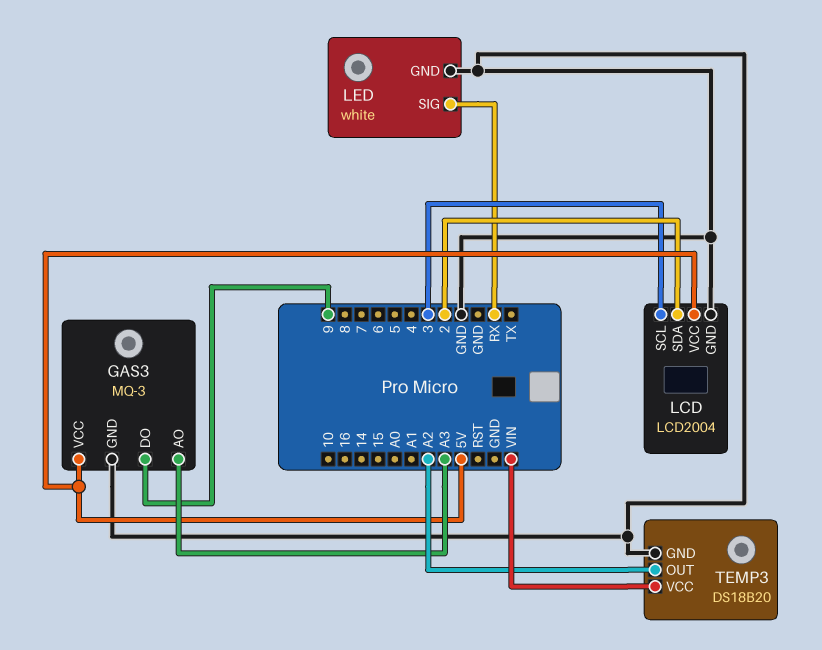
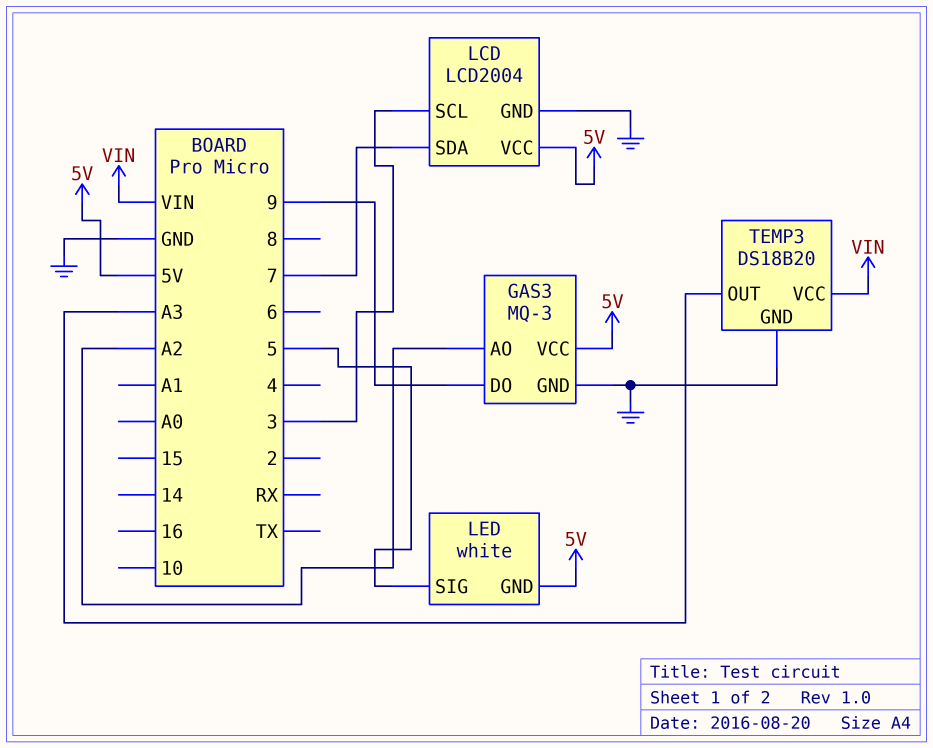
GAS3 pin AO: A3 -> A2
LCD pin SDA: 2 -> 7
LED pin GND: GND -> 5V
LED pin SIG: RX -> 5
TEMP3 pin OUT: A2 -> A3

